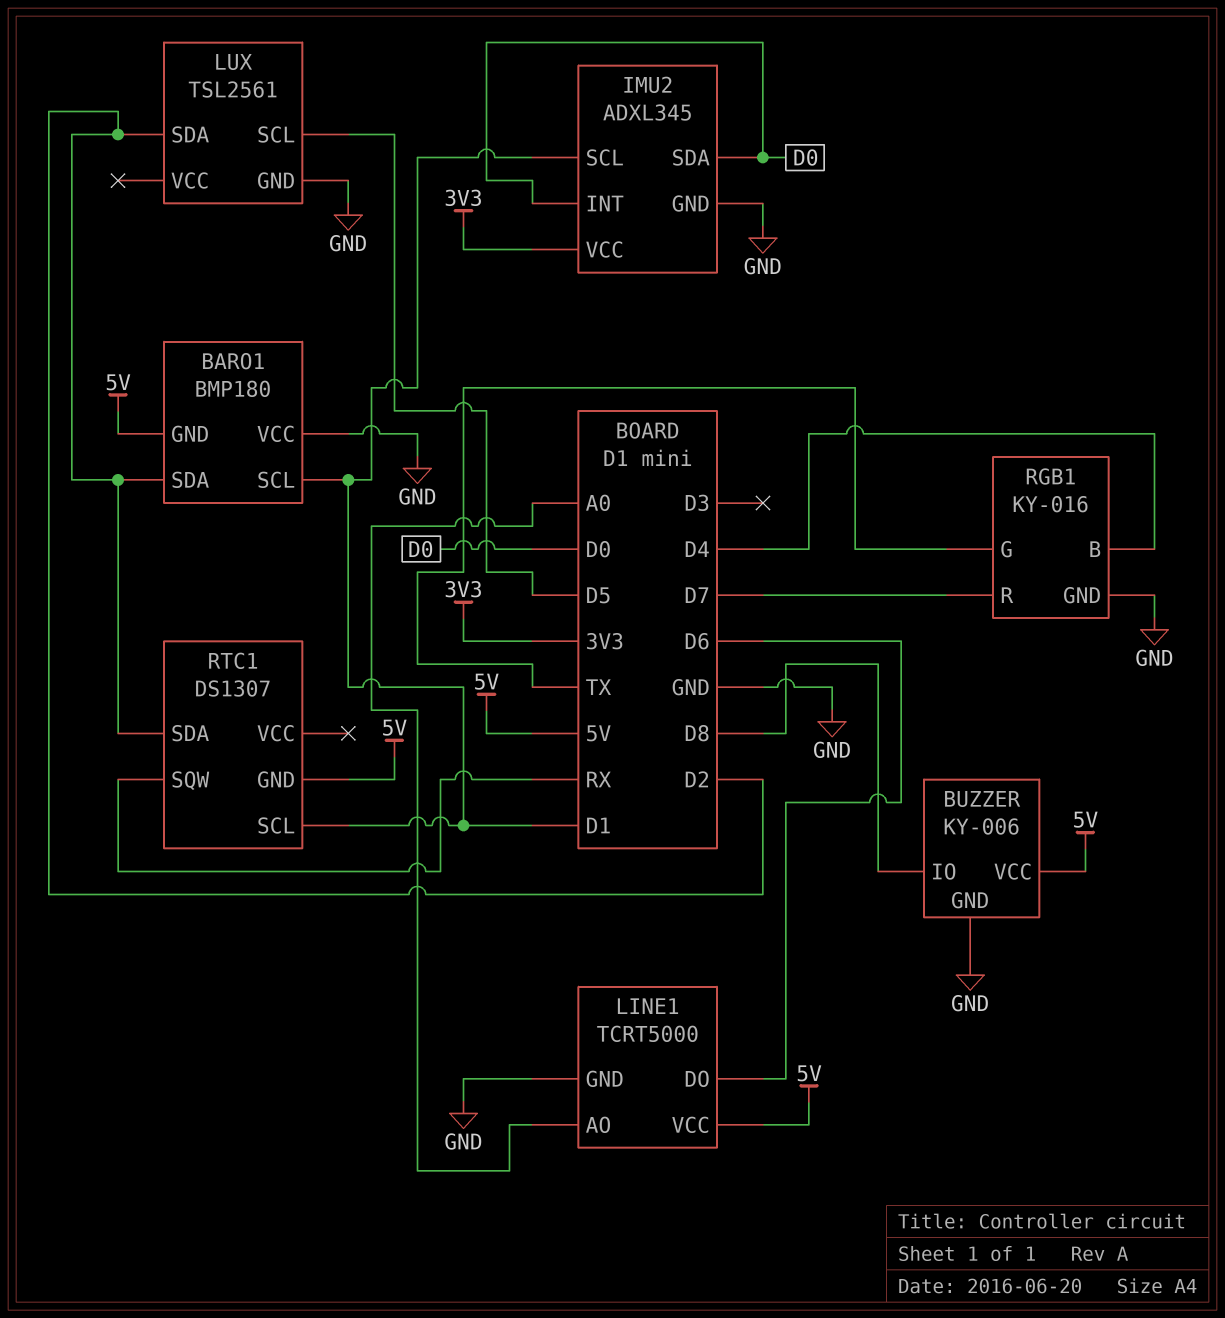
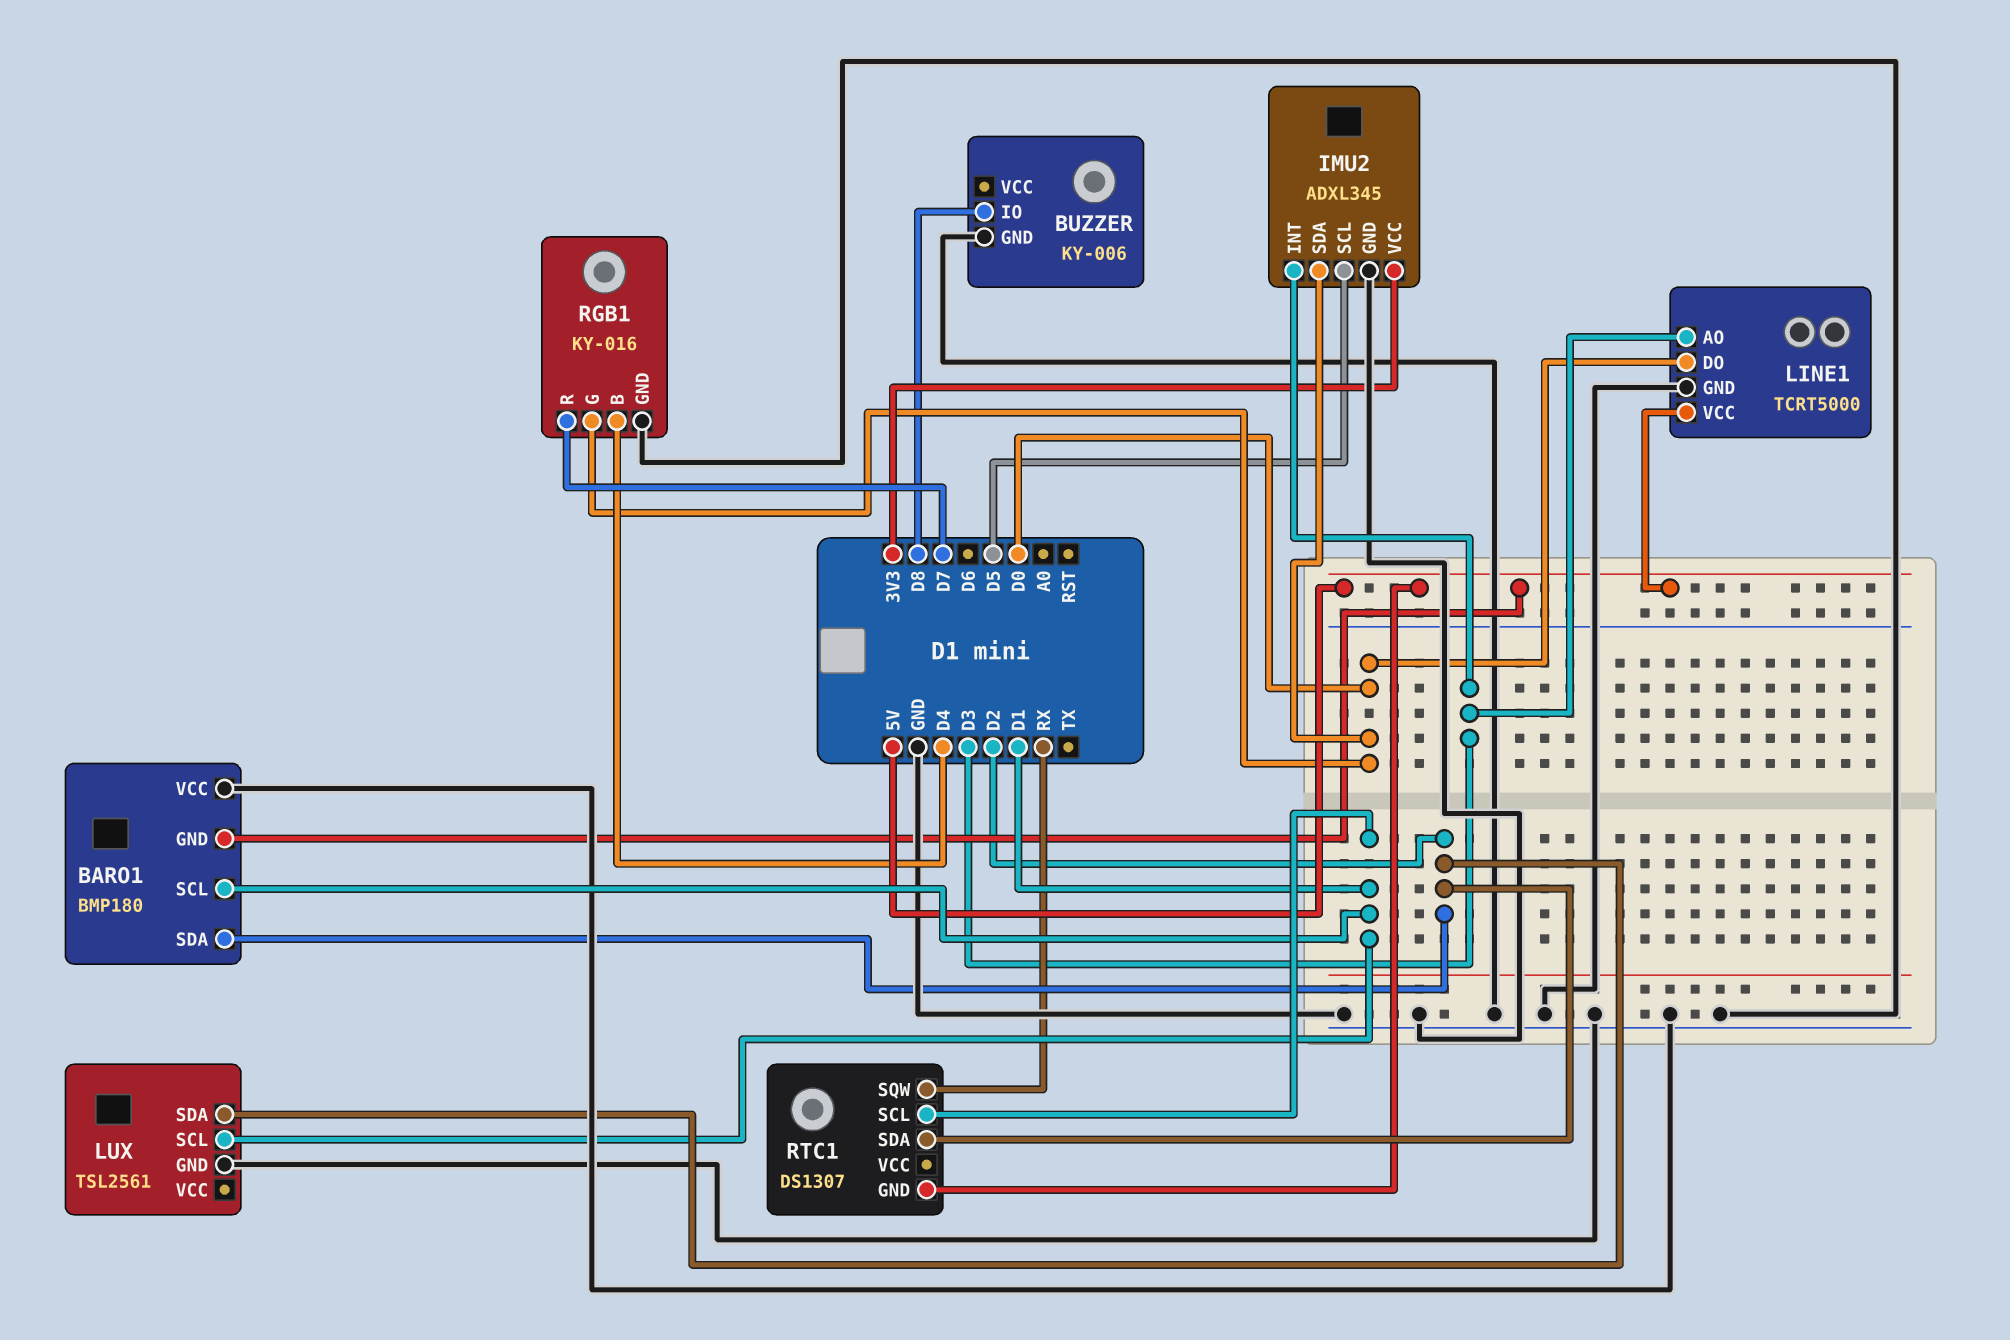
BUZZER pin VCC: 5V -> none
IMU2 pin INT: D0 -> D3
IMU2 pin SCL: D1 -> D5
LINE1 pin AO: A0 -> D3
LINE1 pin DO: D6 -> D0
LUX pin SCL: D5 -> D1
RGB1 pin G: TX -> D0

